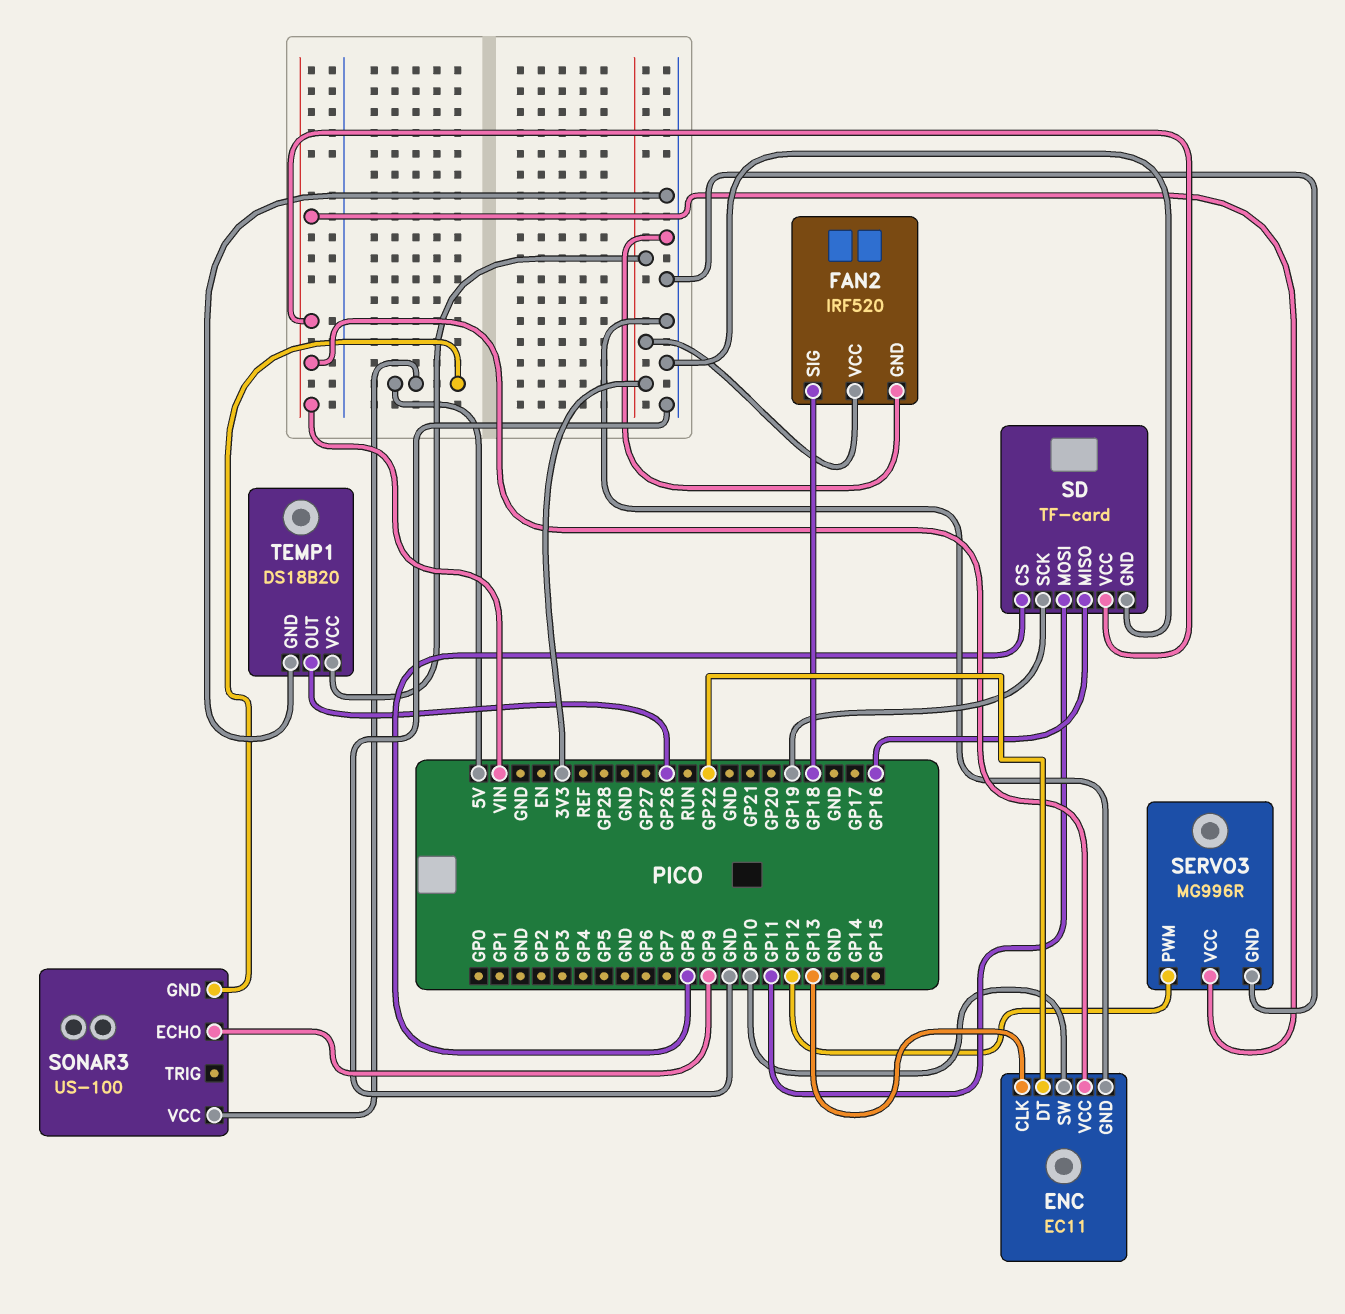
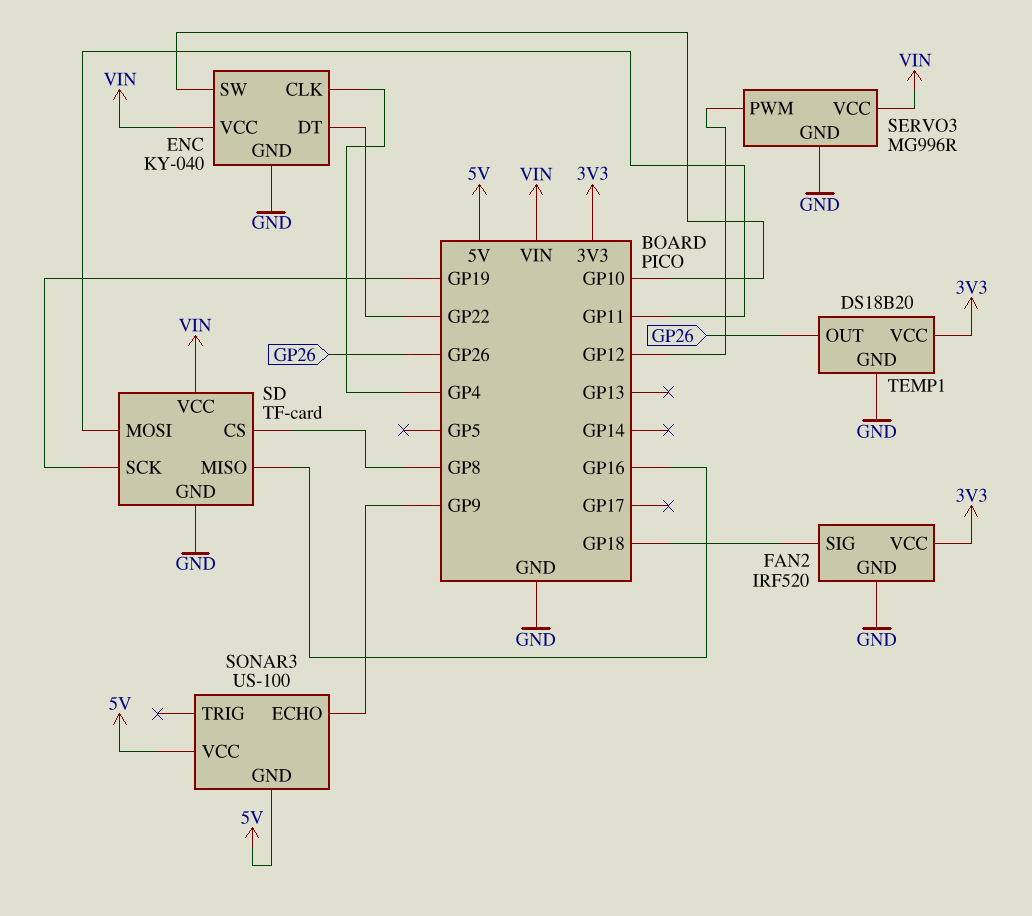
ENC: EC11 -> KY-040
ENC pin CLK: GP13 -> GP4

